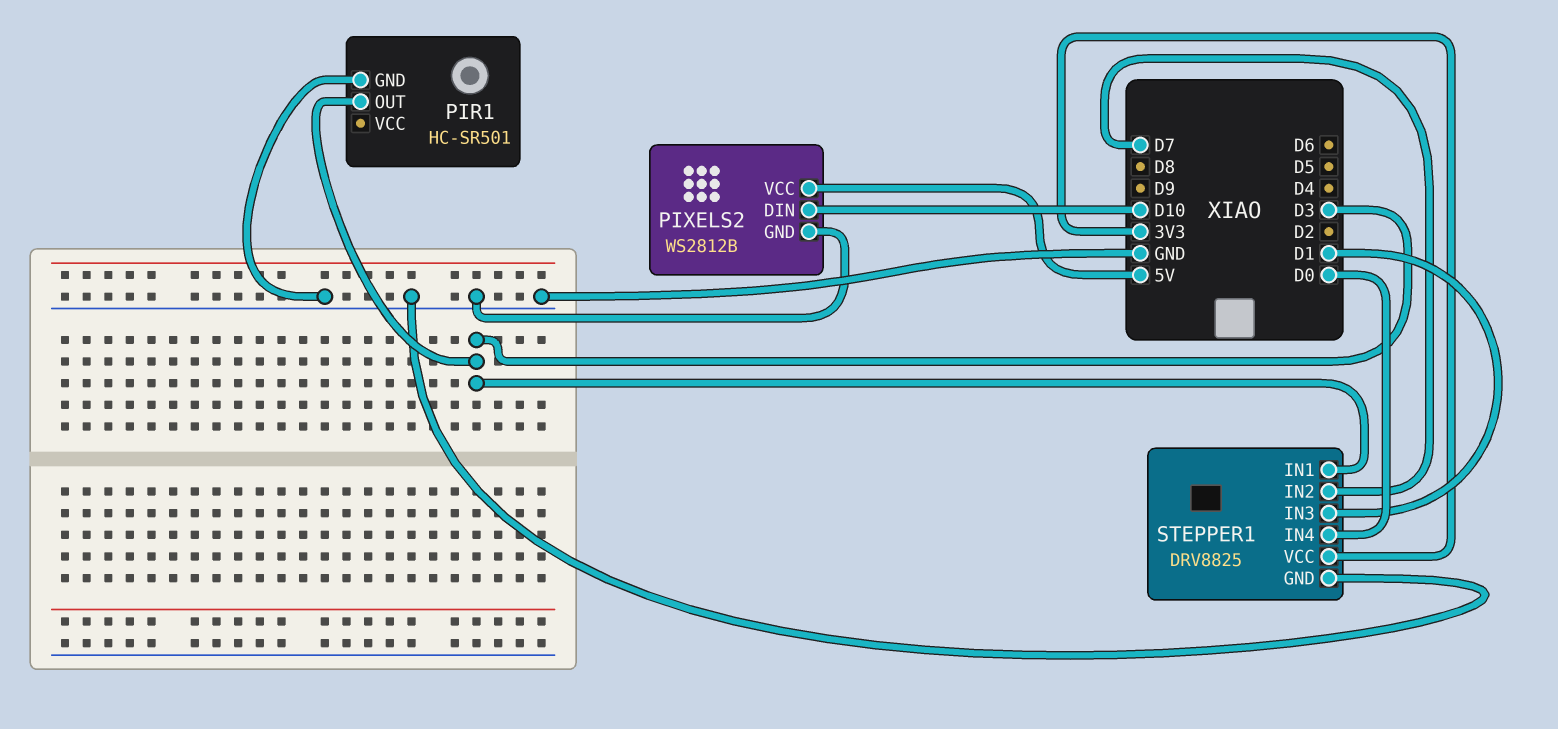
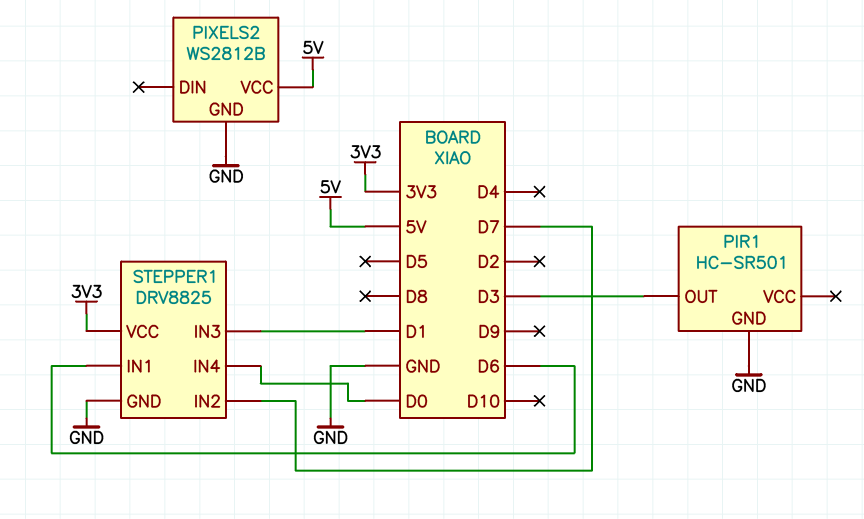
PIXELS2 pin DIN: D10 -> none
STEPPER1 pin IN1: D3 -> D6

